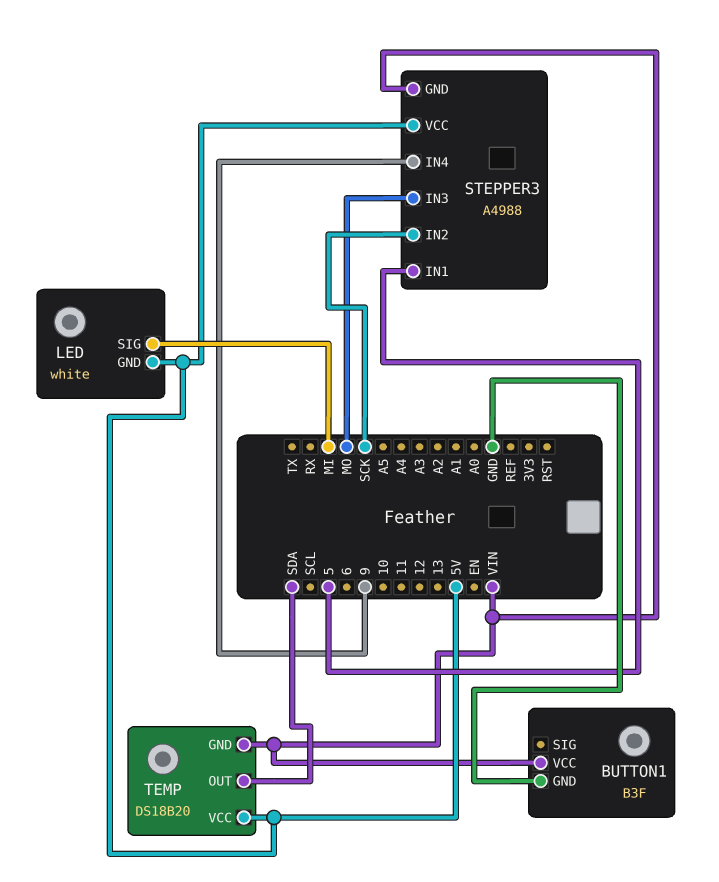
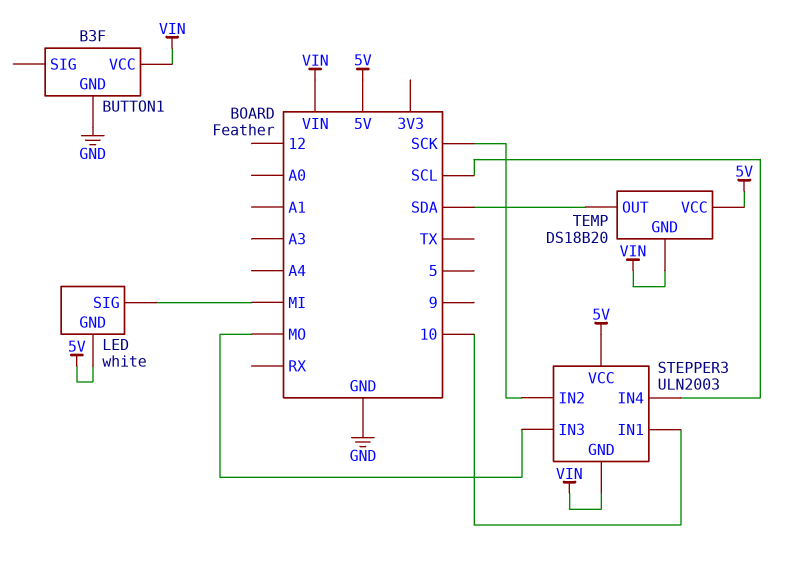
STEPPER3: A4988 -> ULN2003
STEPPER3 pin IN1: 5 -> 10
STEPPER3 pin IN4: 9 -> SCL

